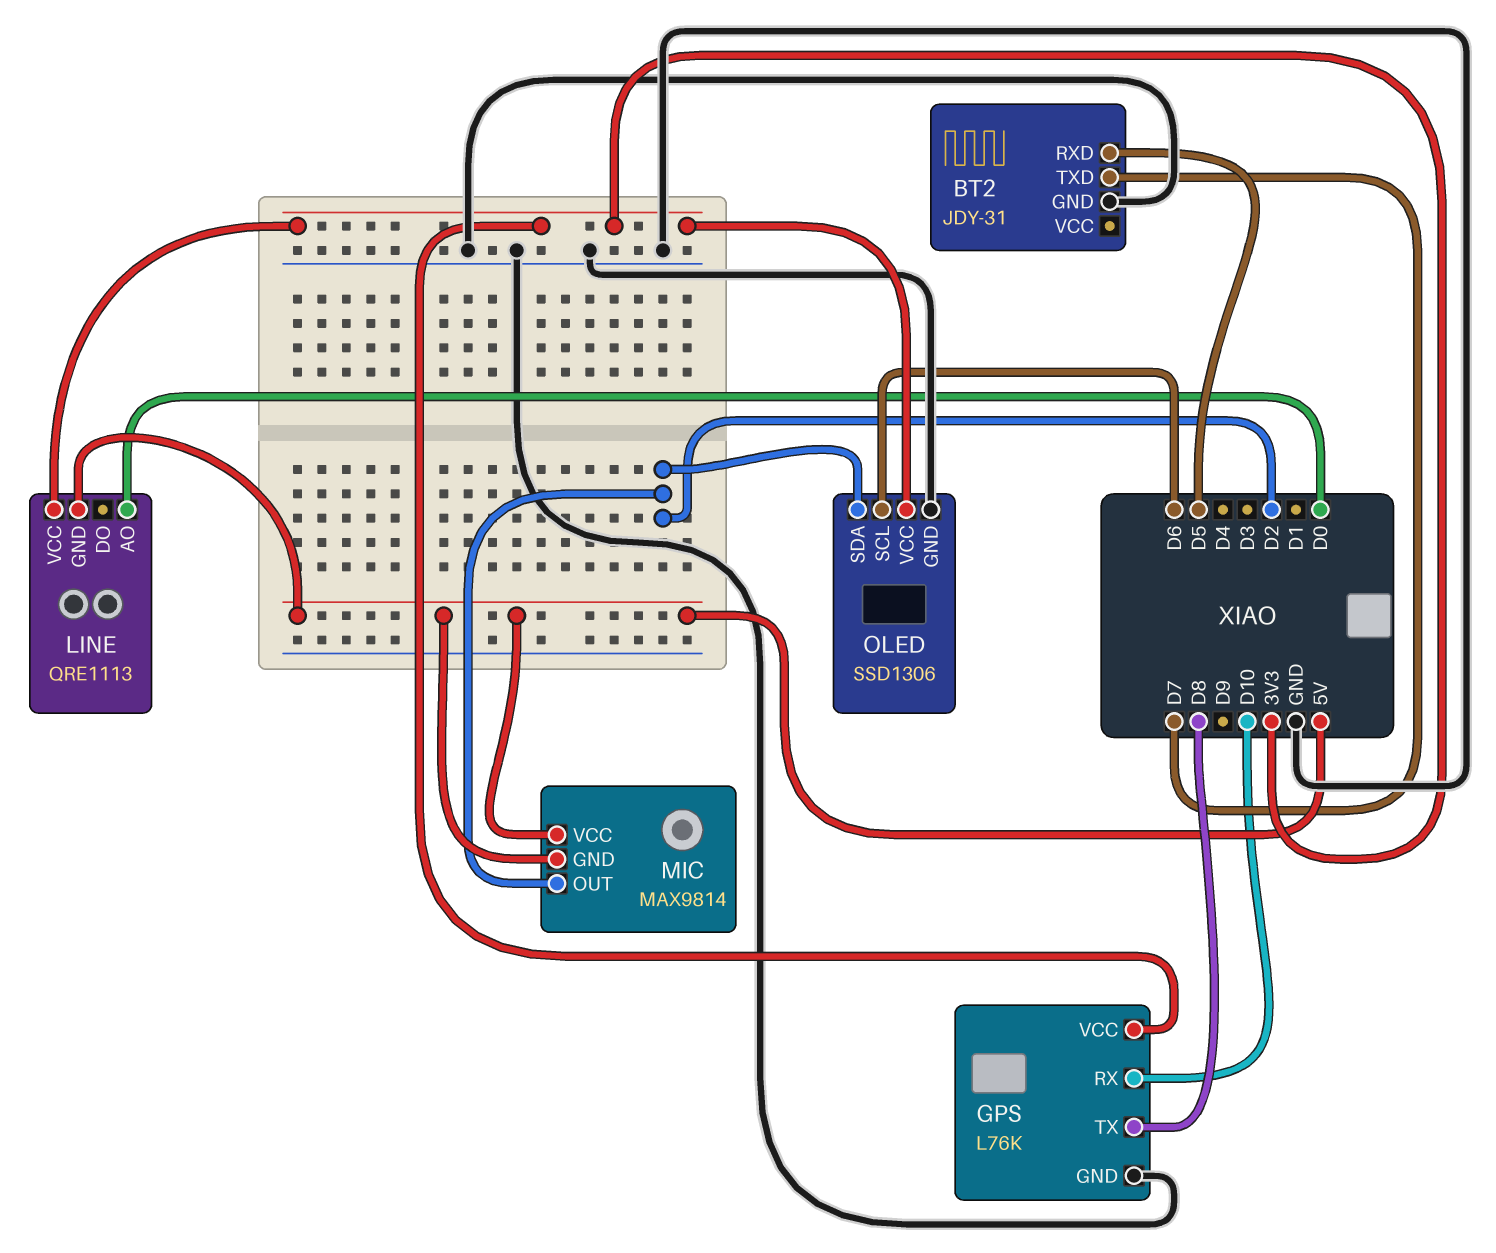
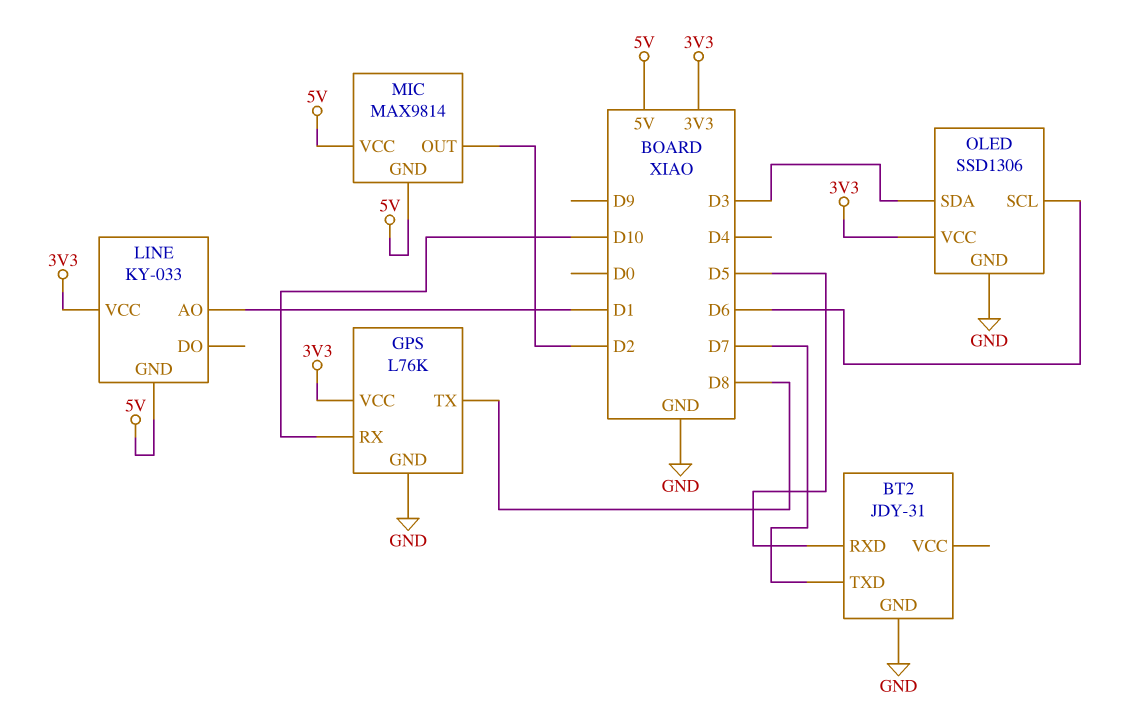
LINE: QRE1113 -> KY-033
LINE pin AO: D0 -> D1
OLED pin SDA: D2 -> D3

